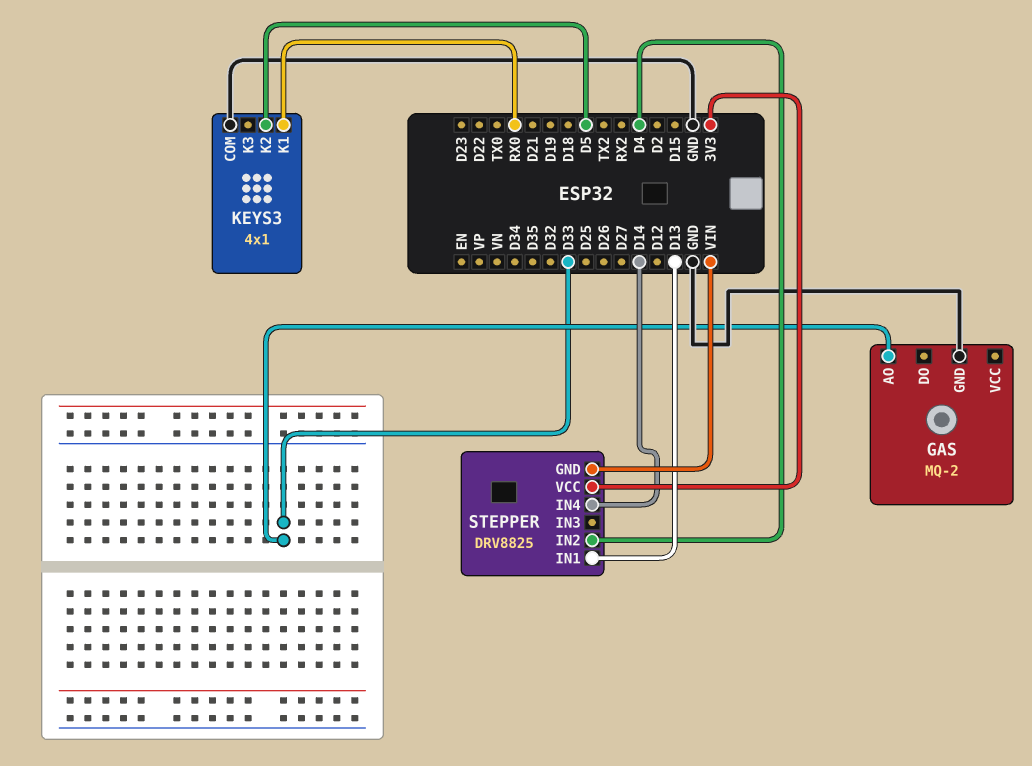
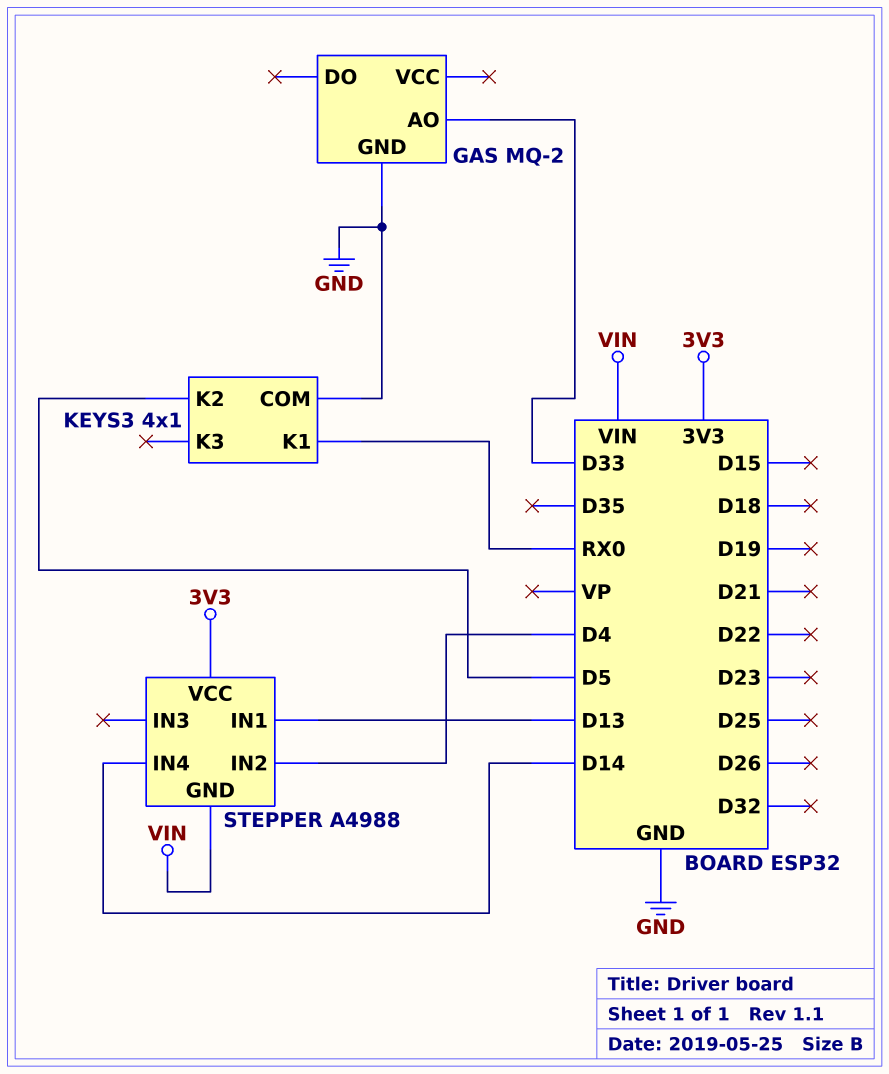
STEPPER: DRV8825 -> A4988

